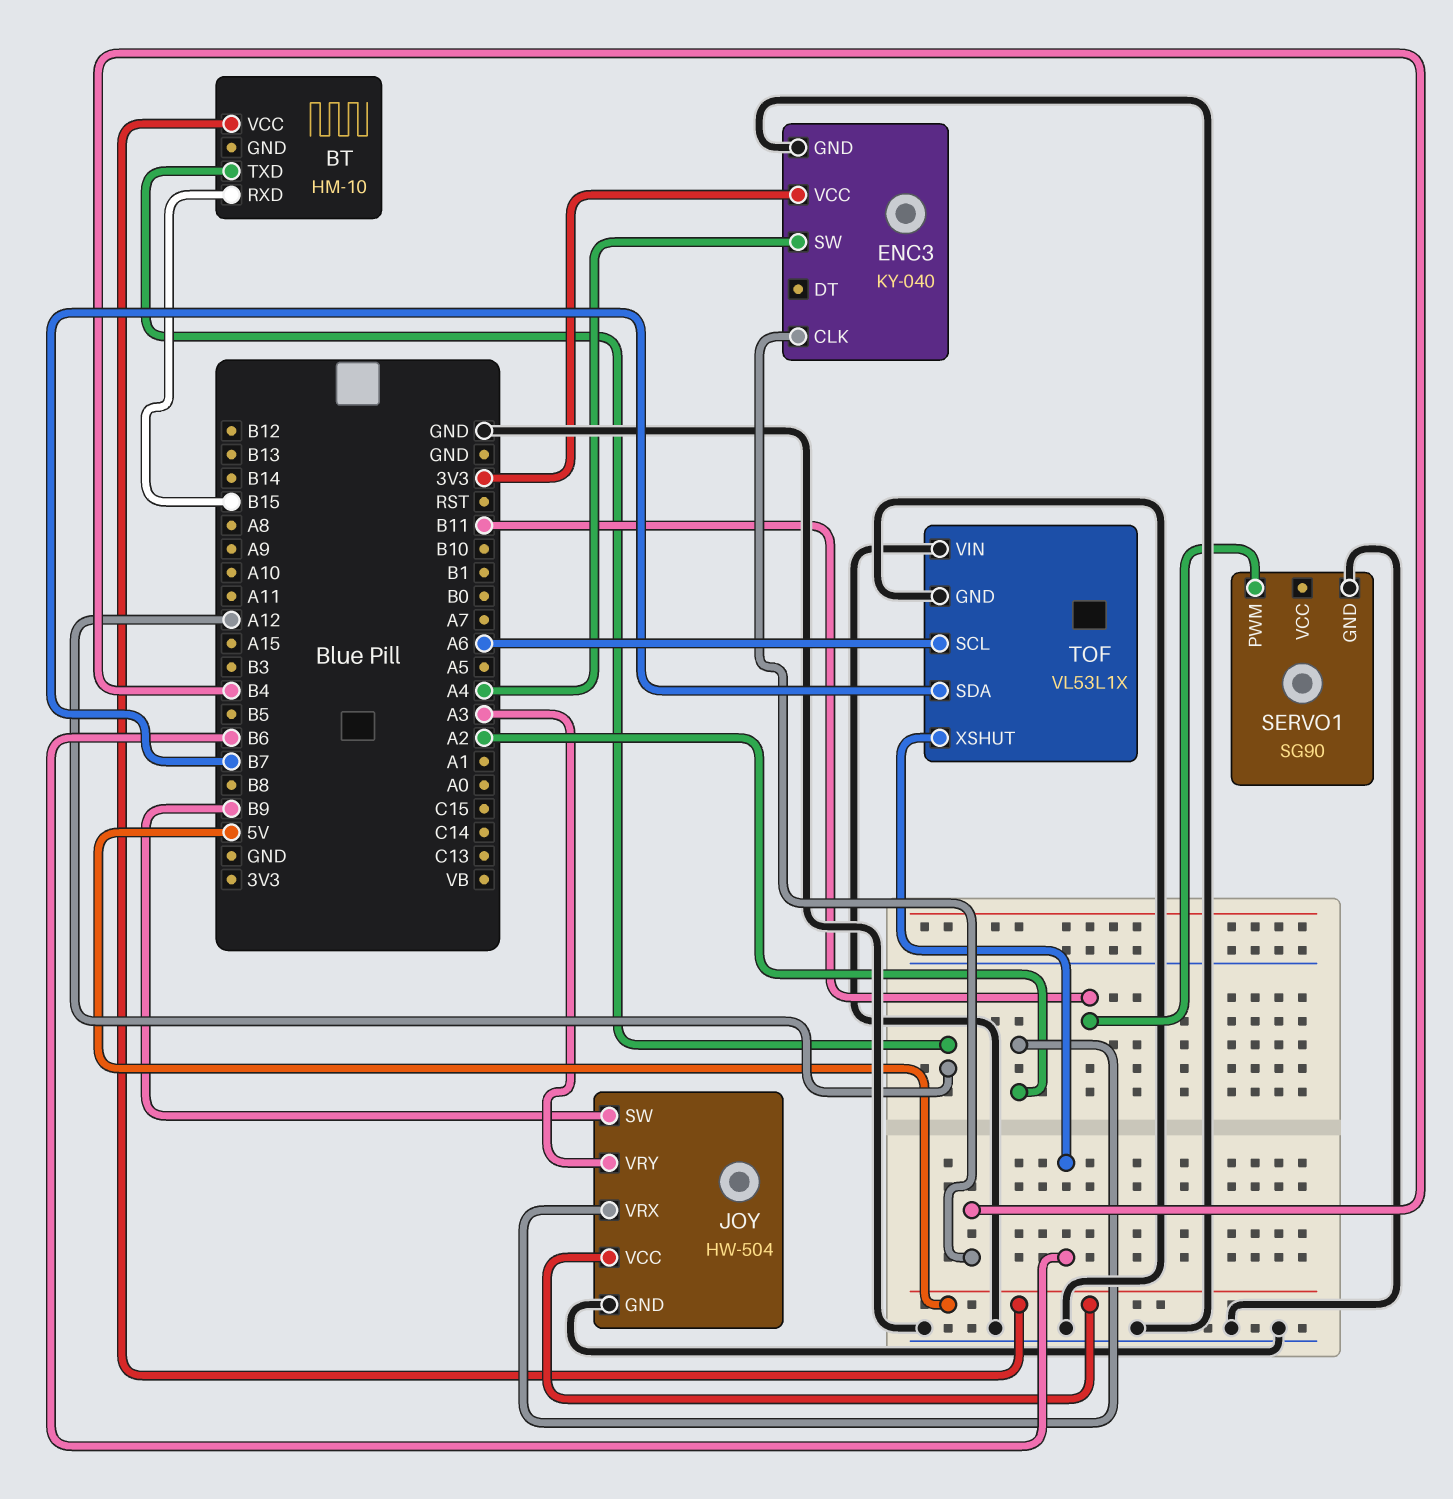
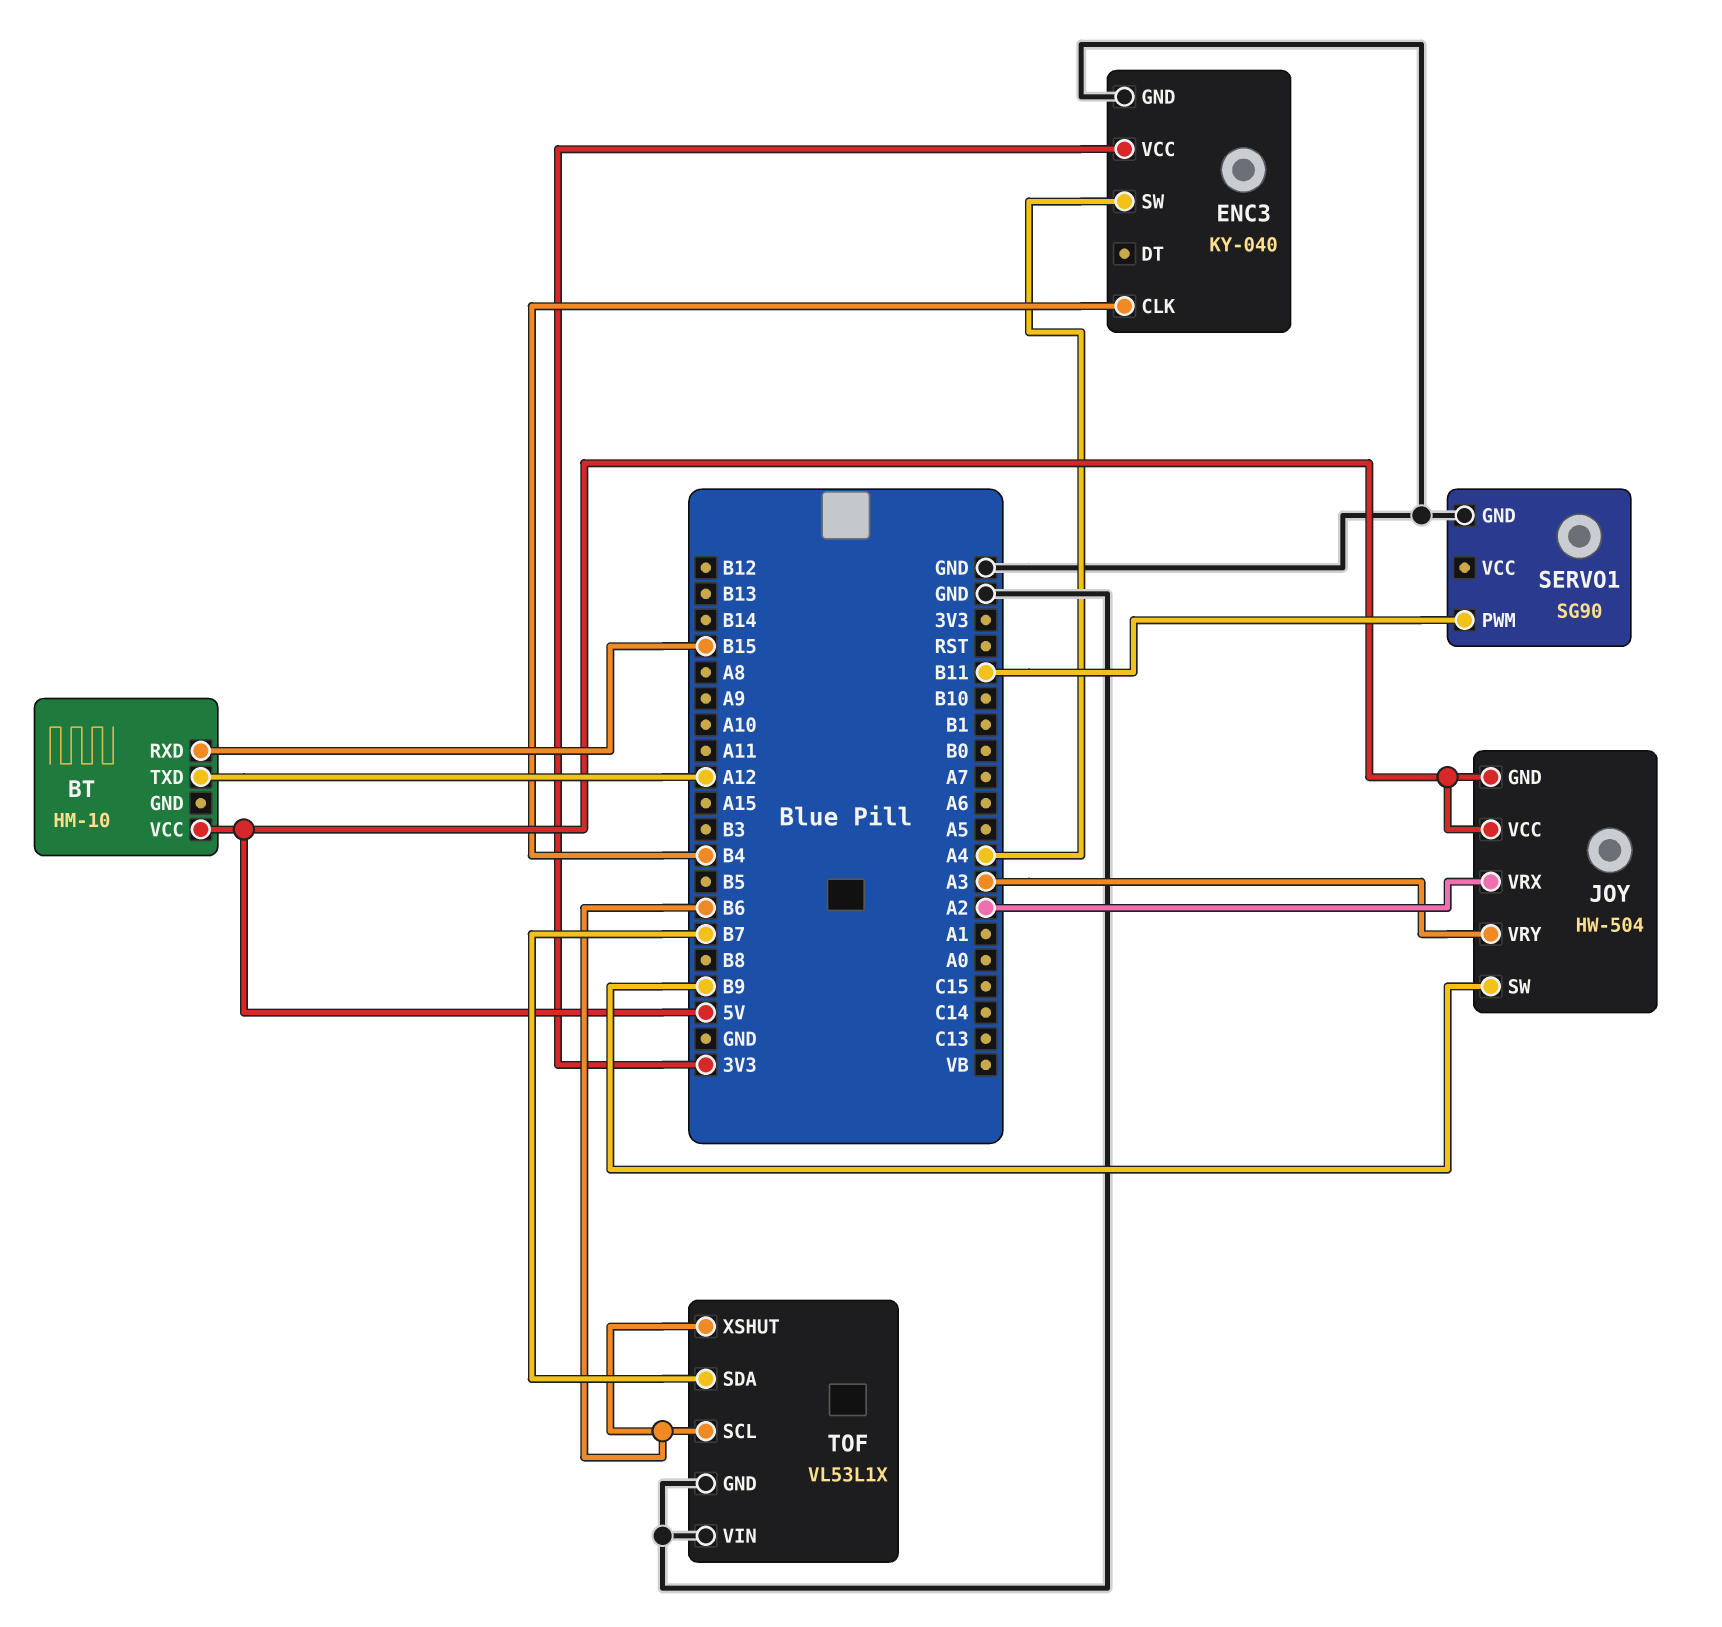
JOY pin GND: GND -> 5V
TOF pin SCL: A6 -> B6

